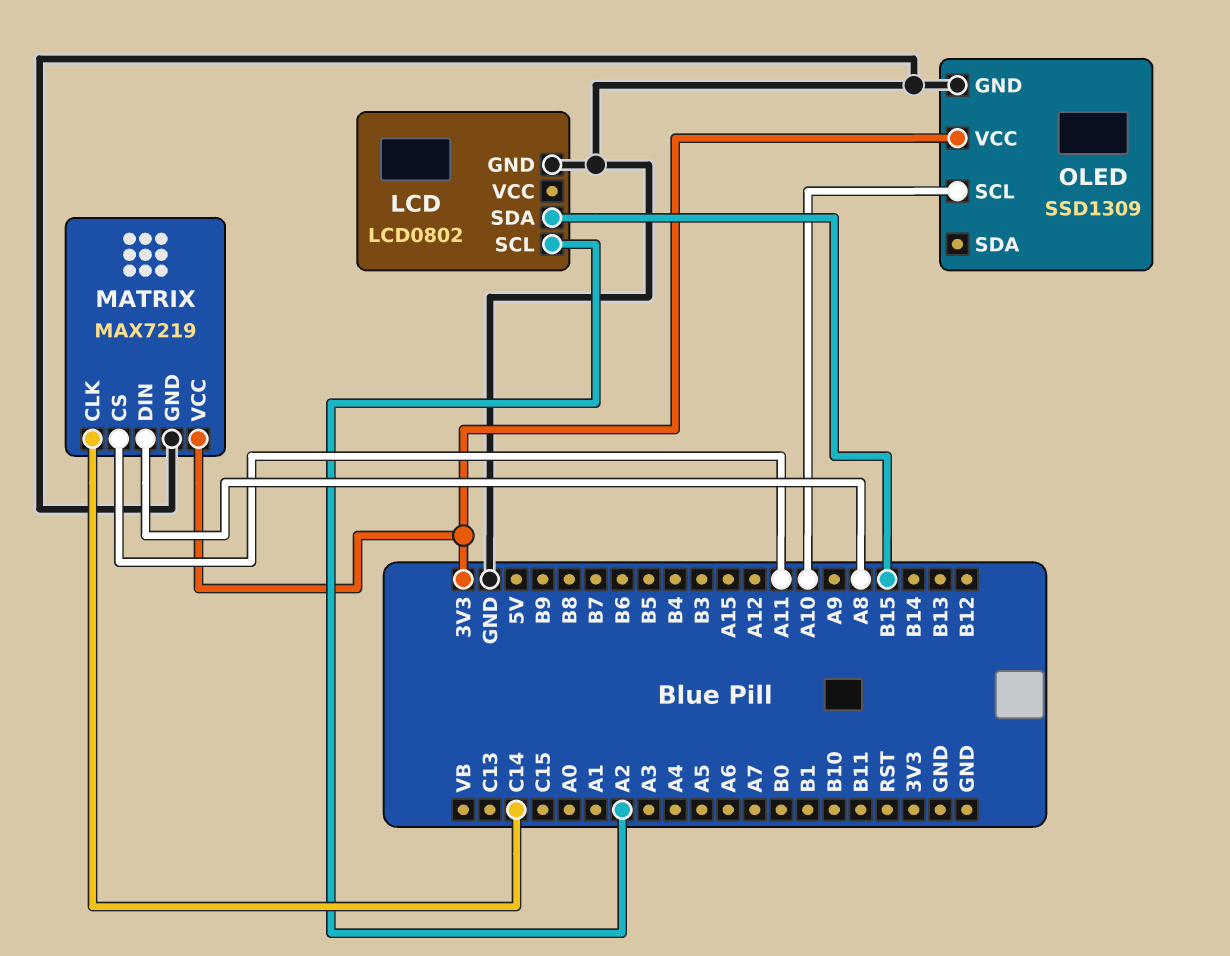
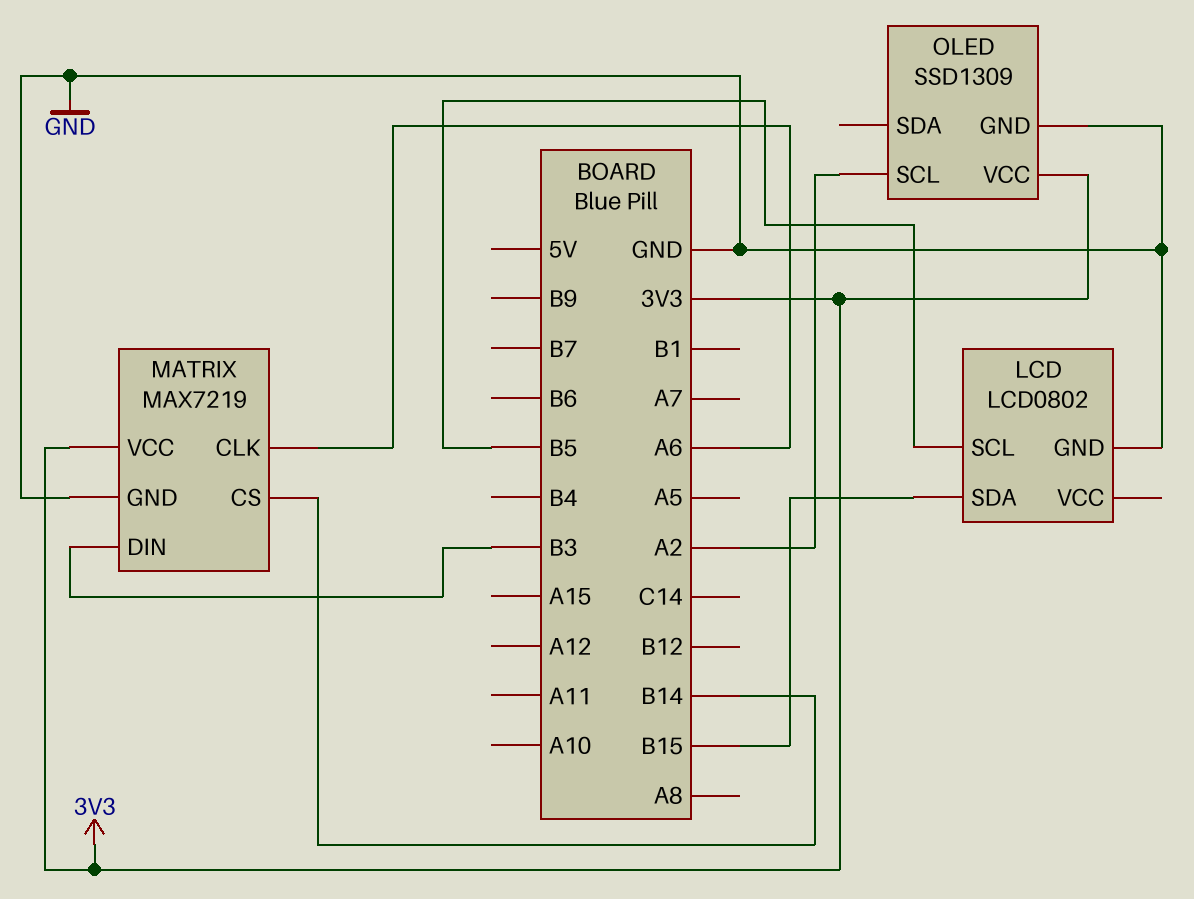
LCD pin SCL: A2 -> B5
MATRIX pin CLK: C14 -> A6
MATRIX pin CS: A11 -> B14
MATRIX pin DIN: A8 -> B3
OLED pin SCL: A10 -> A2

